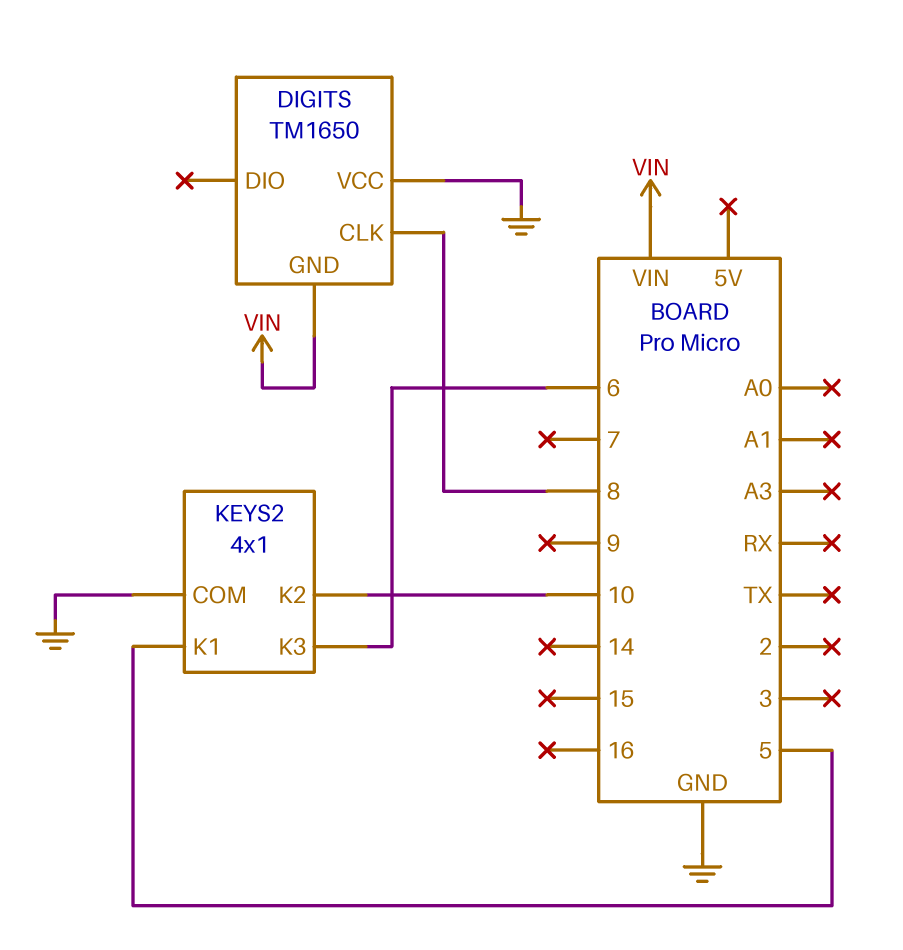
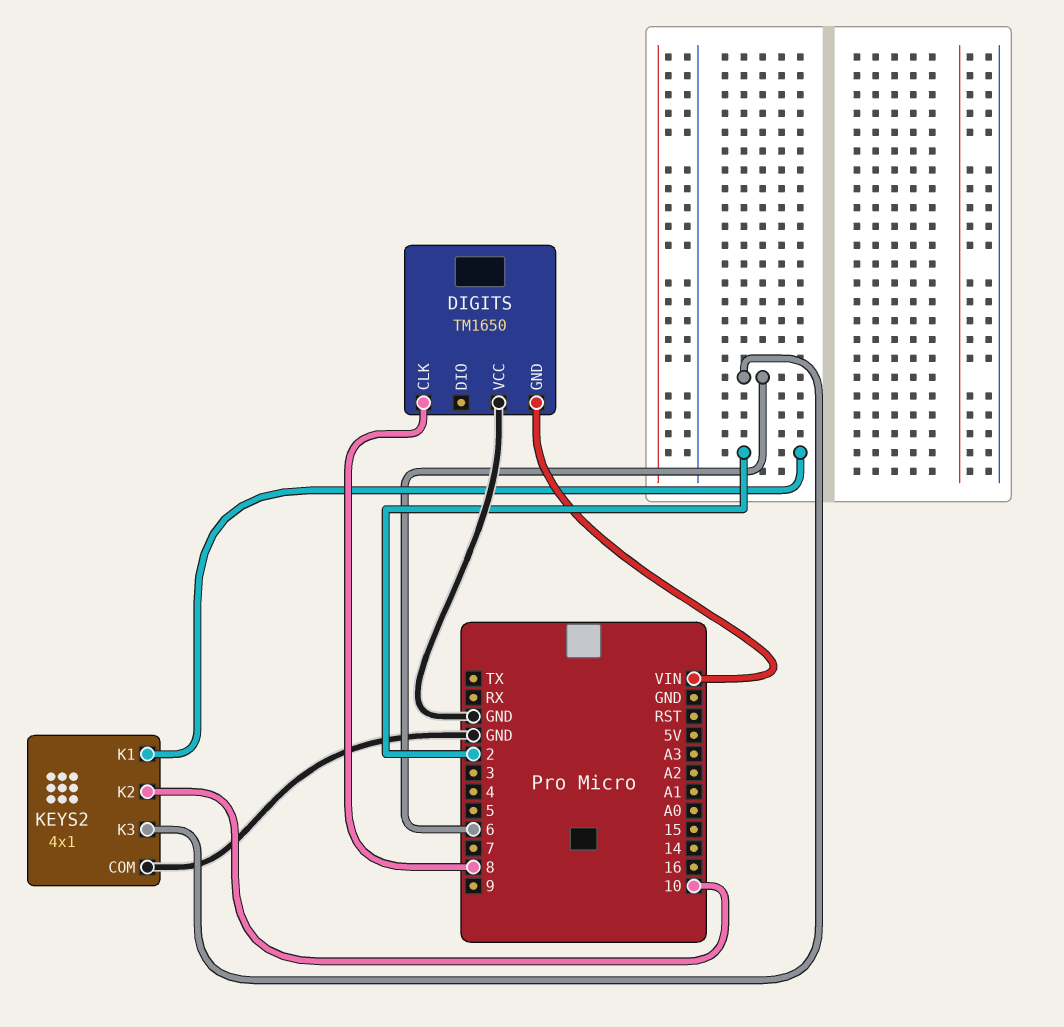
KEYS2 pin K1: 5 -> 2

